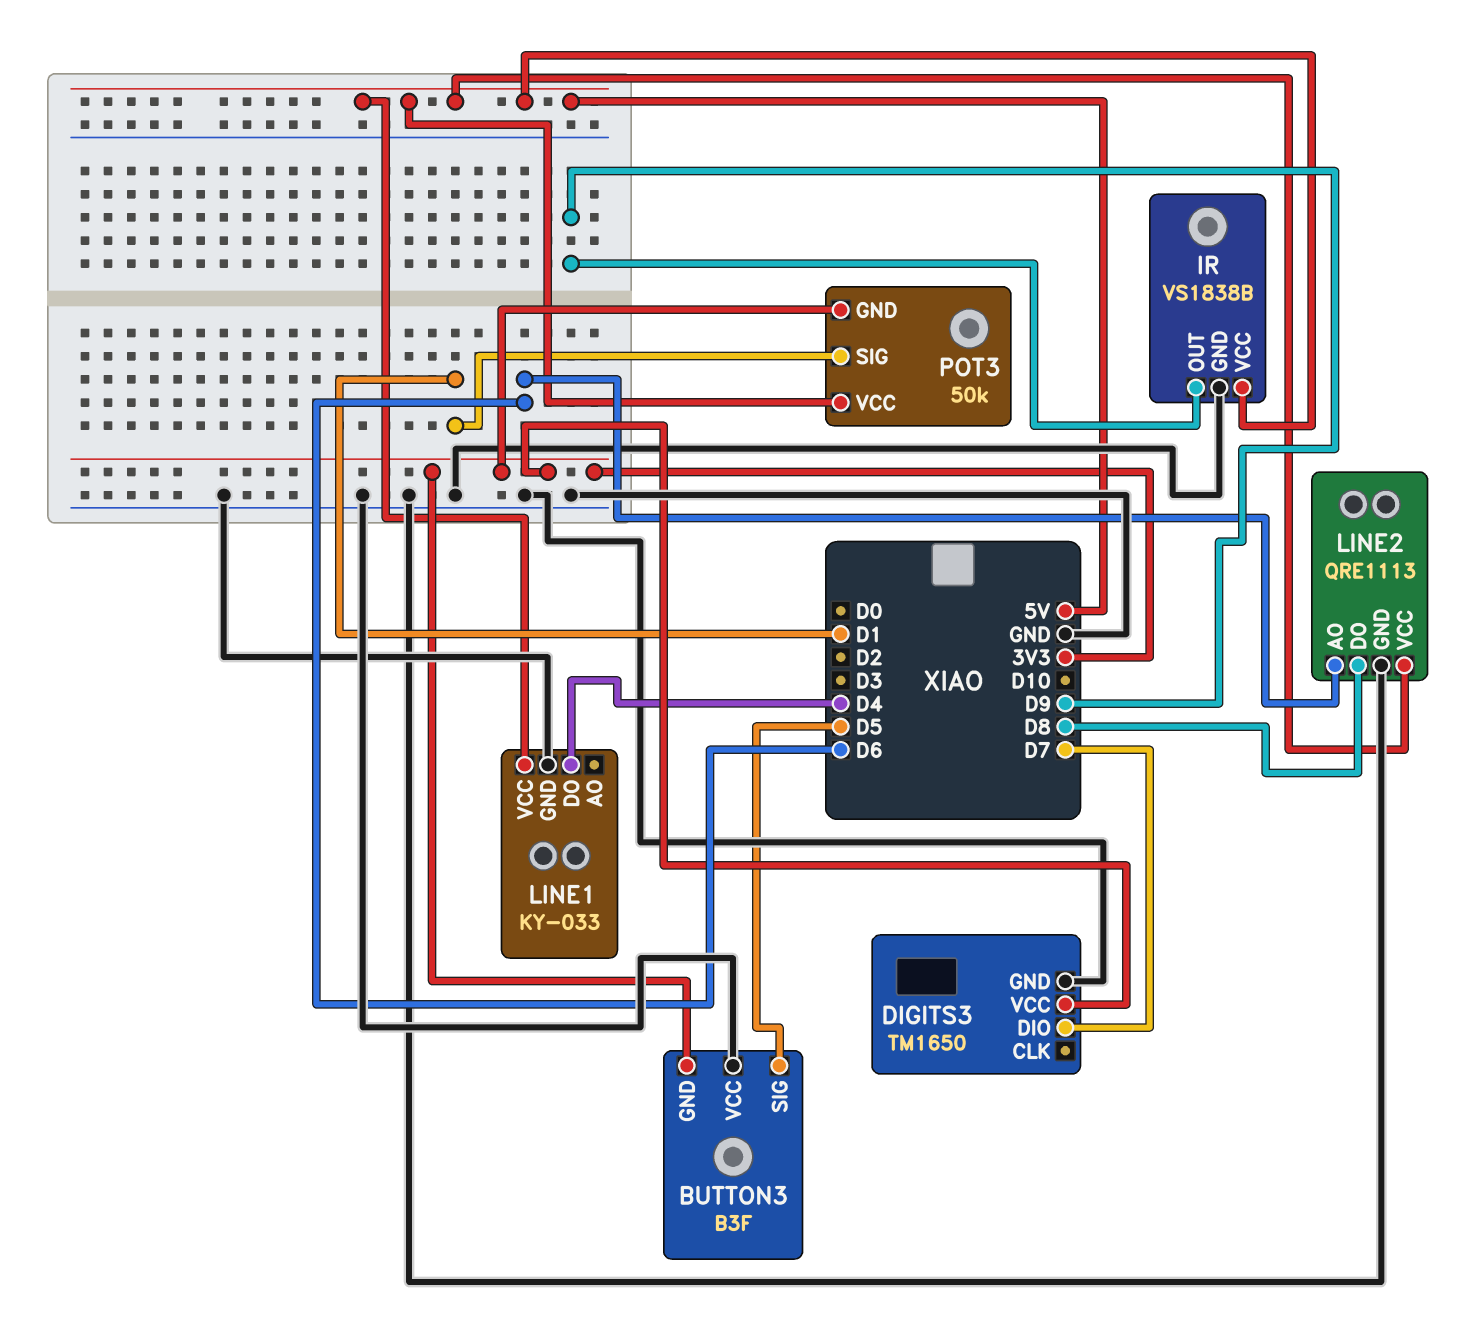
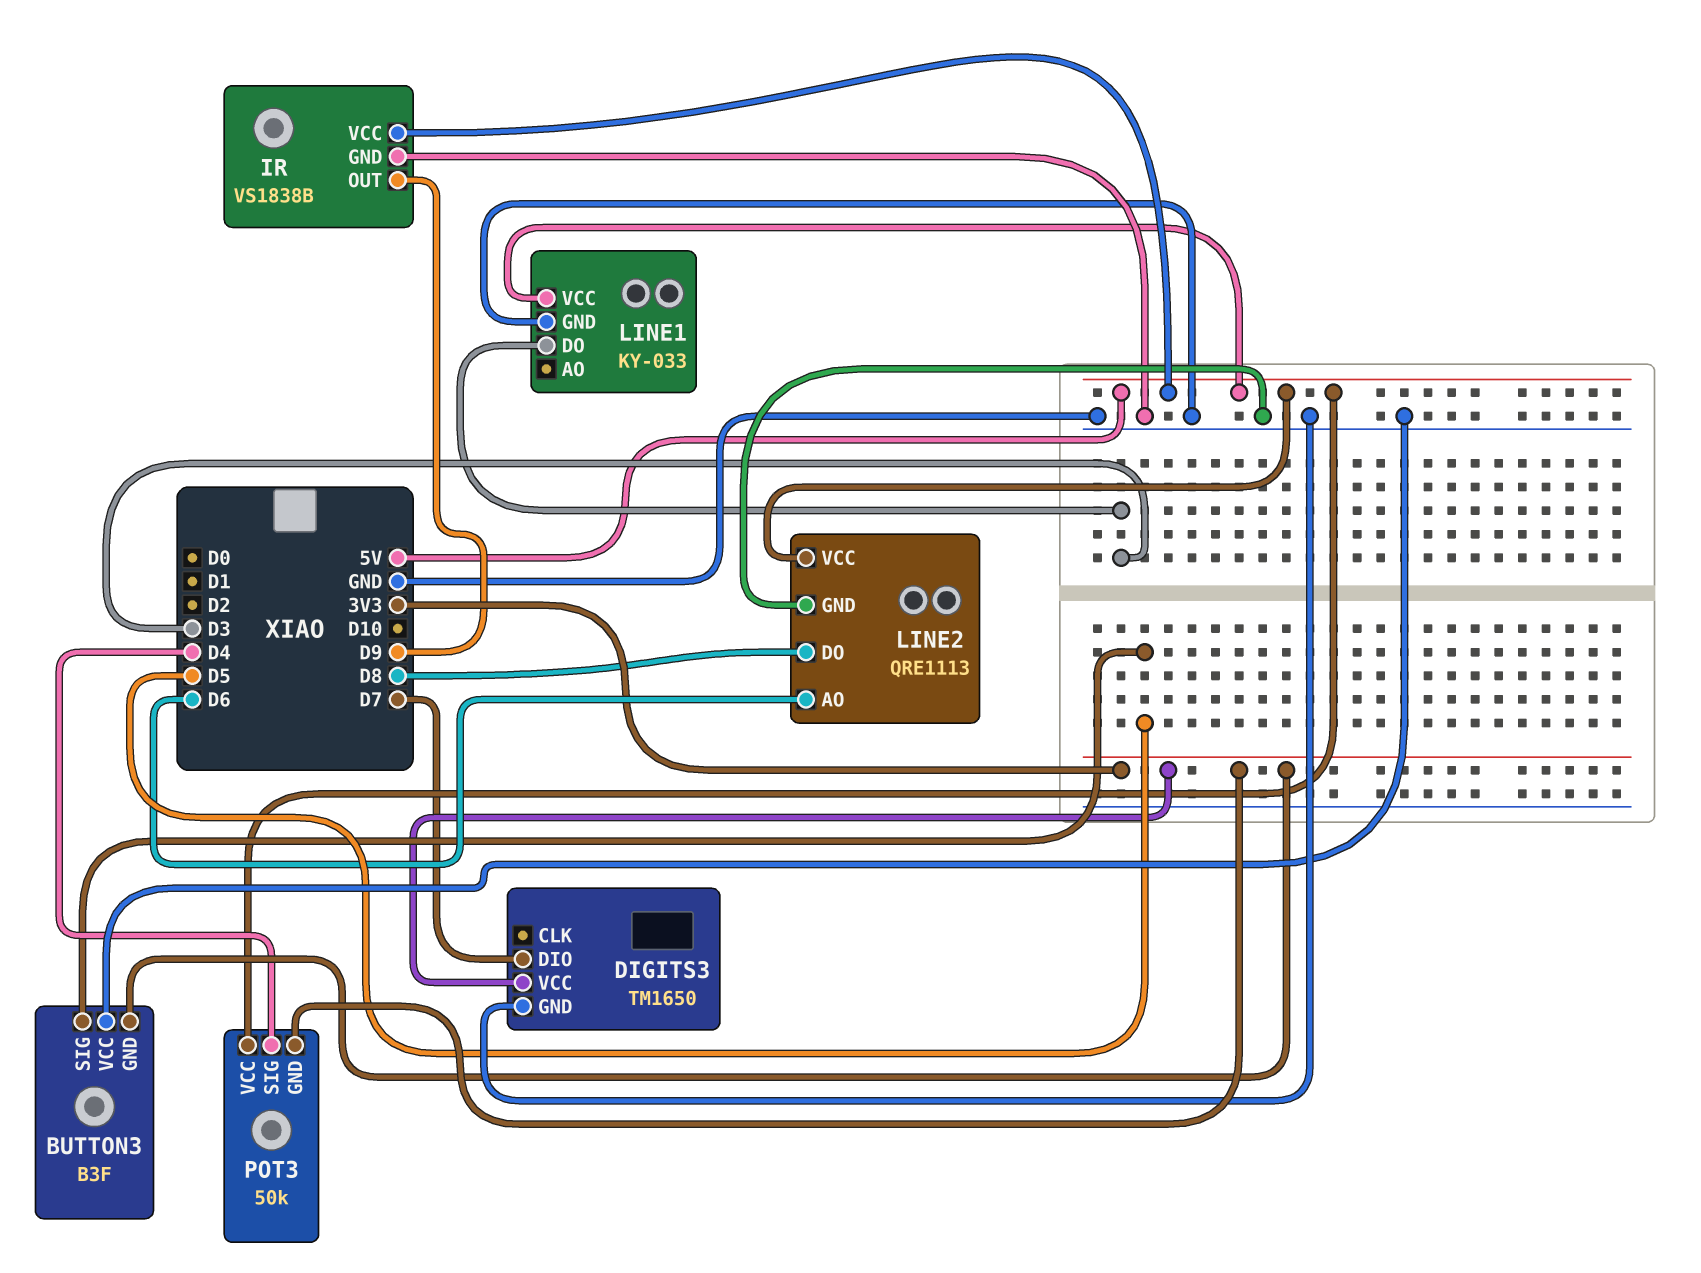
LINE1 pin DO: D4 -> D3
POT3 pin SIG: D1 -> D4

